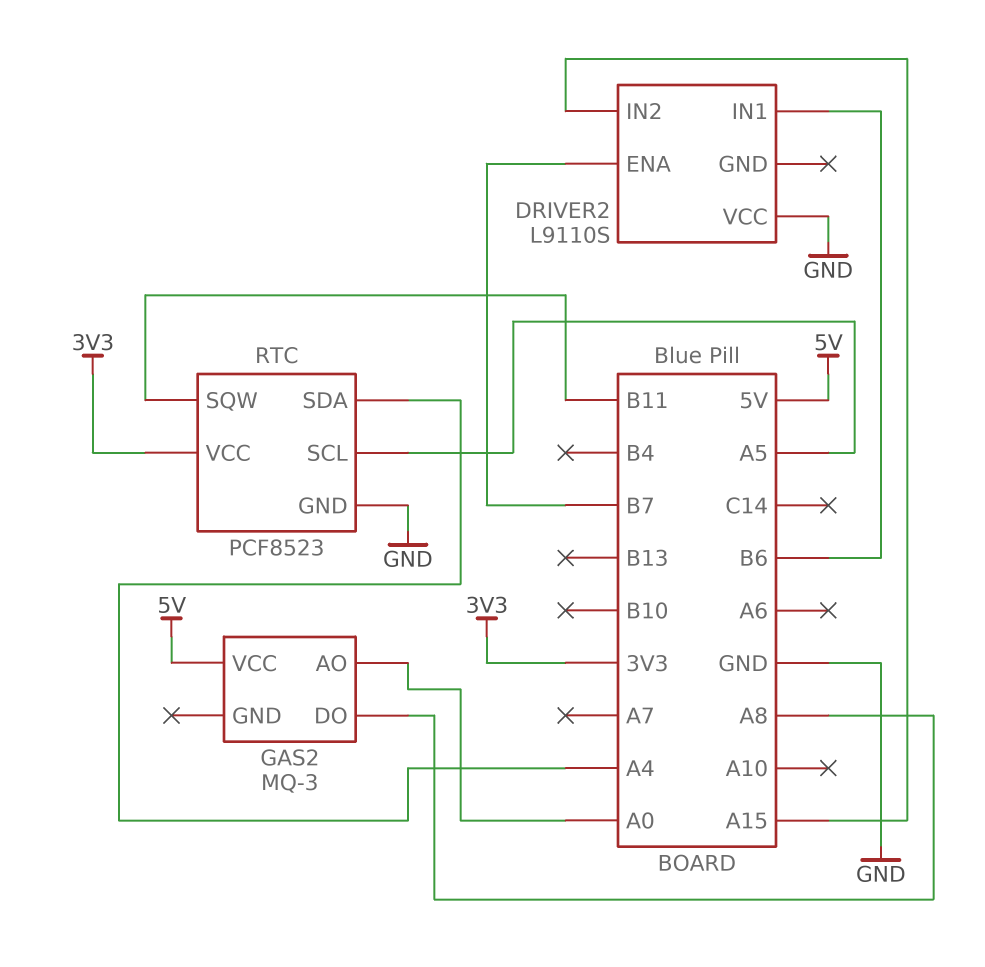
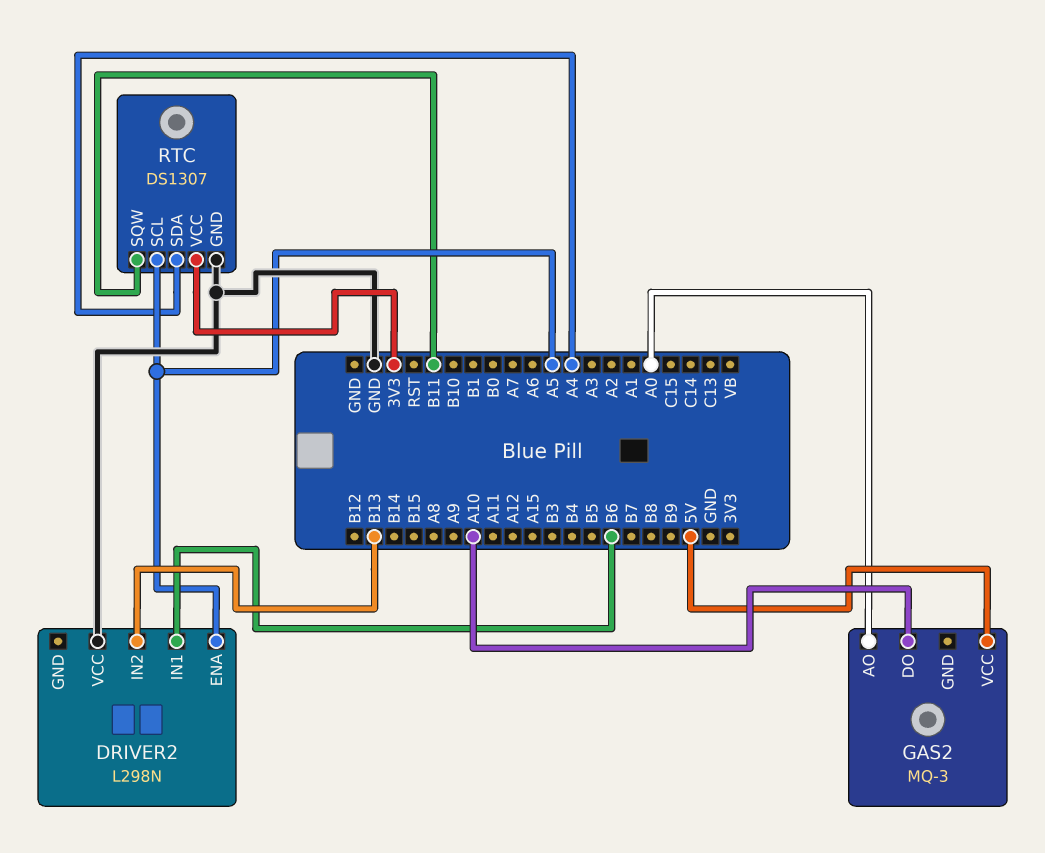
DRIVER2: L9110S -> L298N
DRIVER2 pin ENA: B7 -> A5
DRIVER2 pin IN2: A15 -> B13
GAS2 pin DO: A8 -> A10
RTC: PCF8523 -> DS1307

